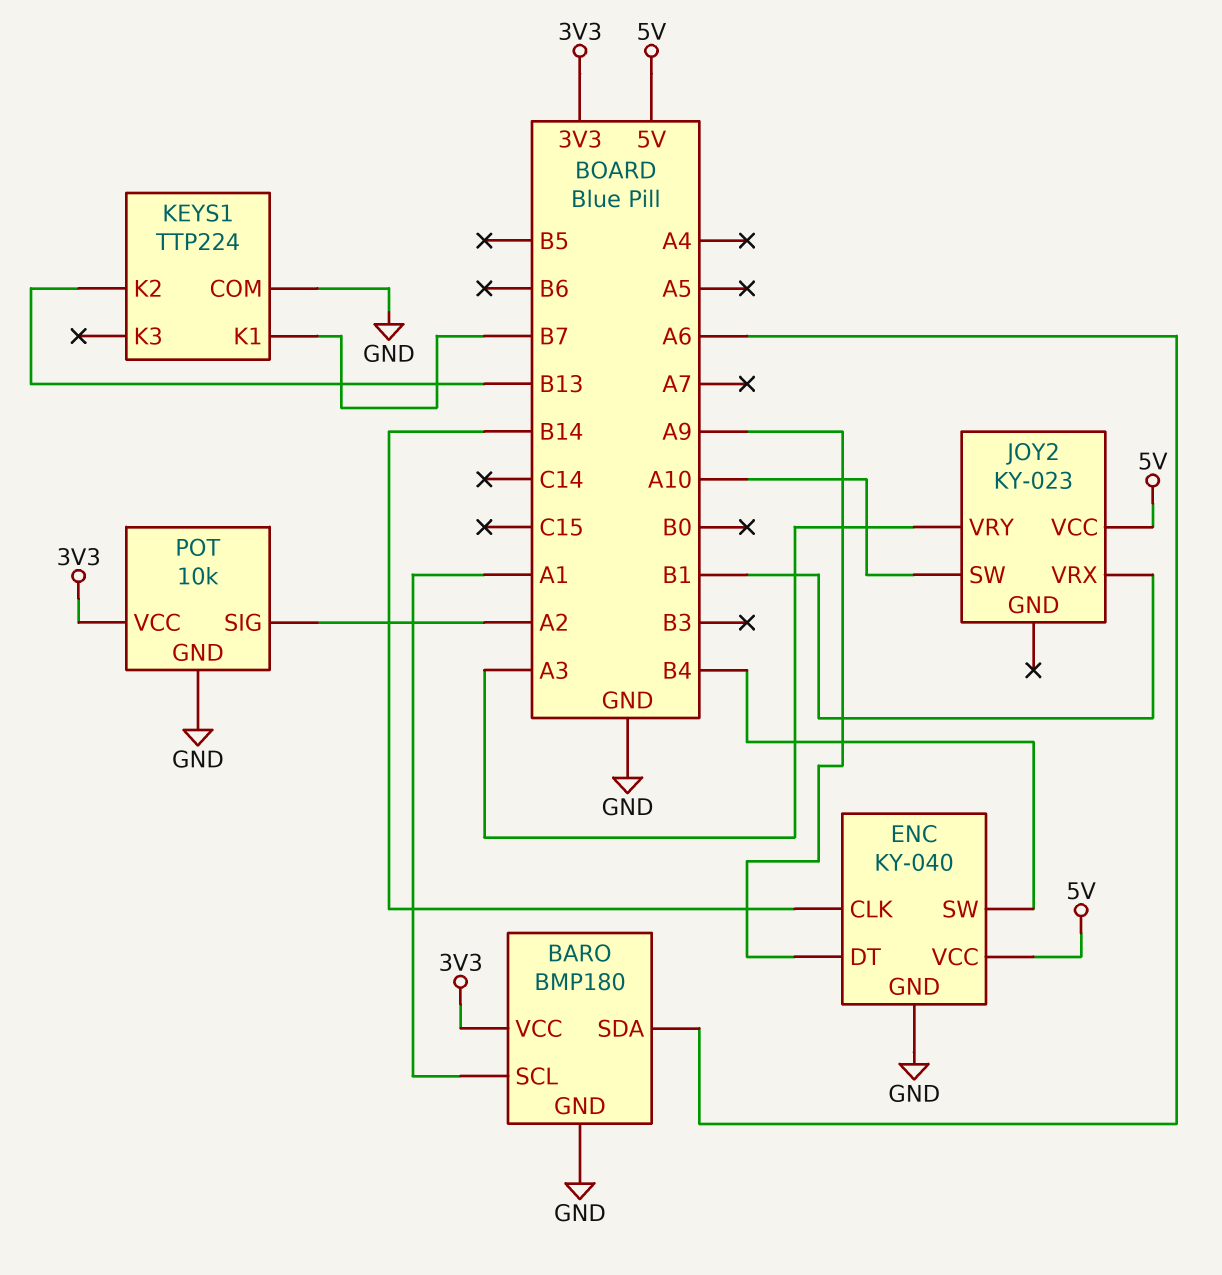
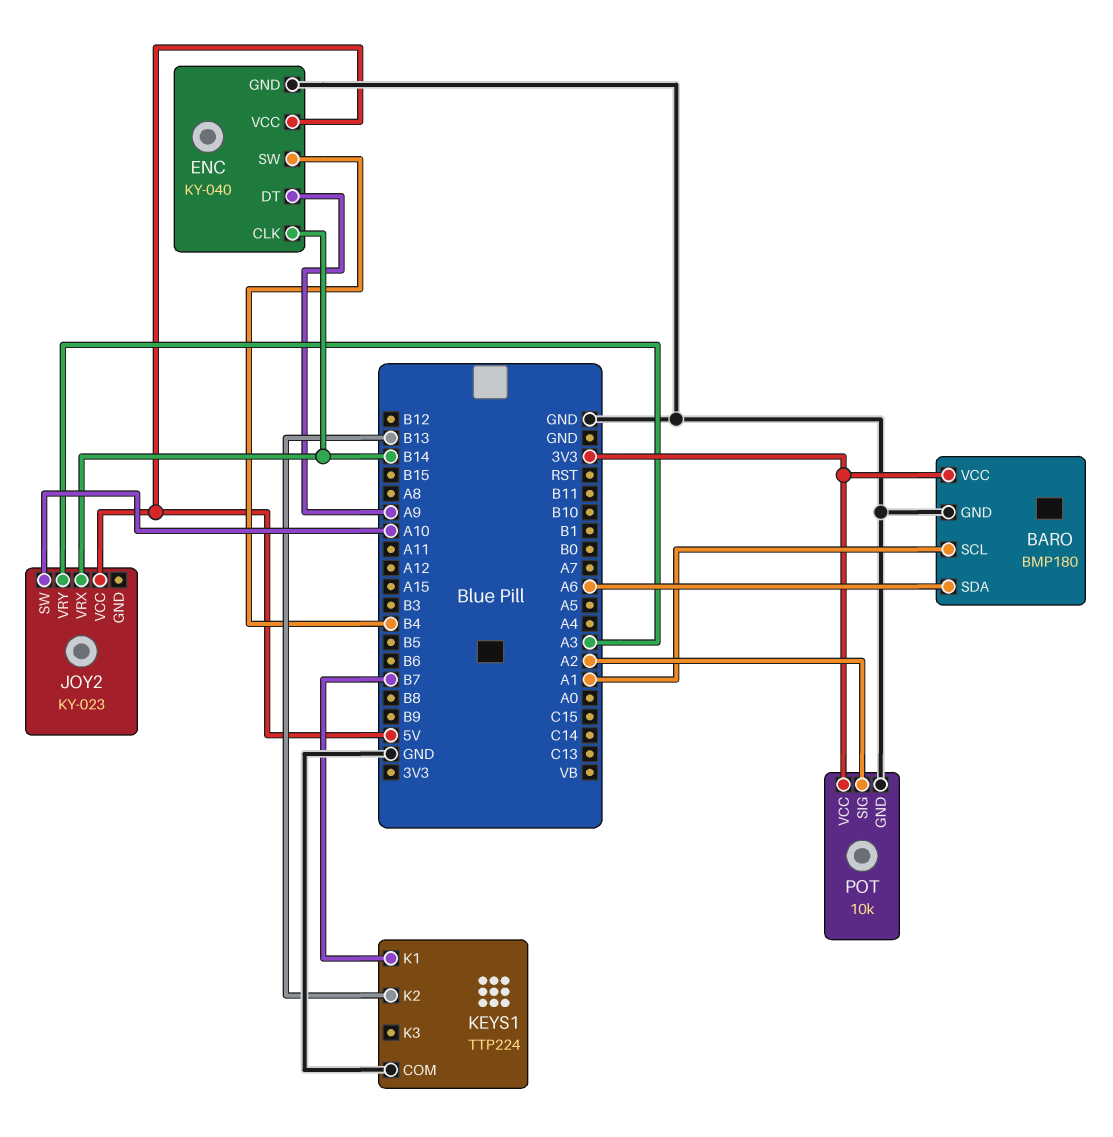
JOY2 pin VRX: B1 -> B14

